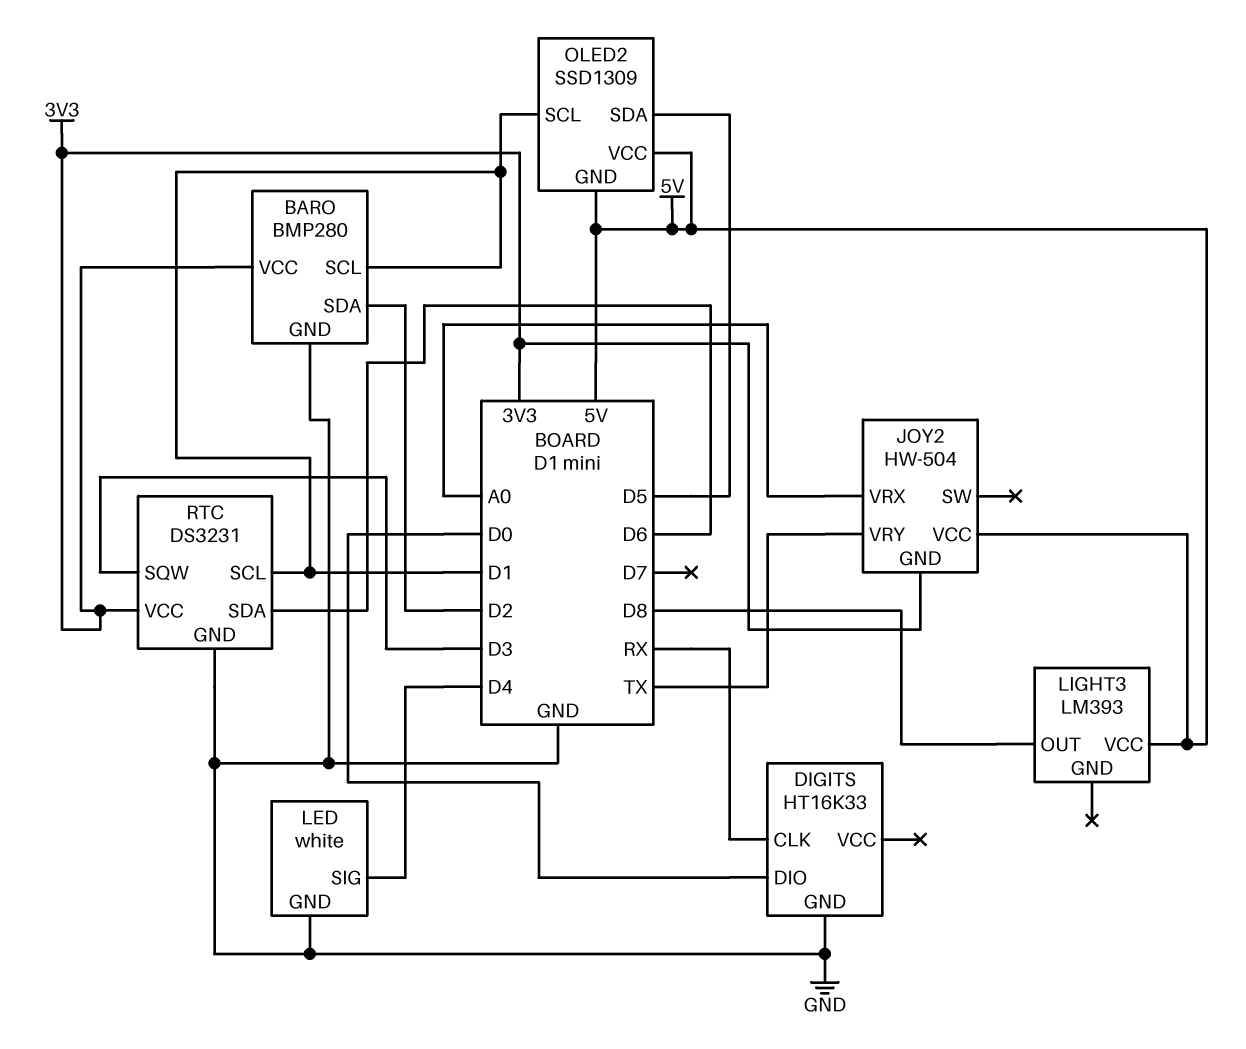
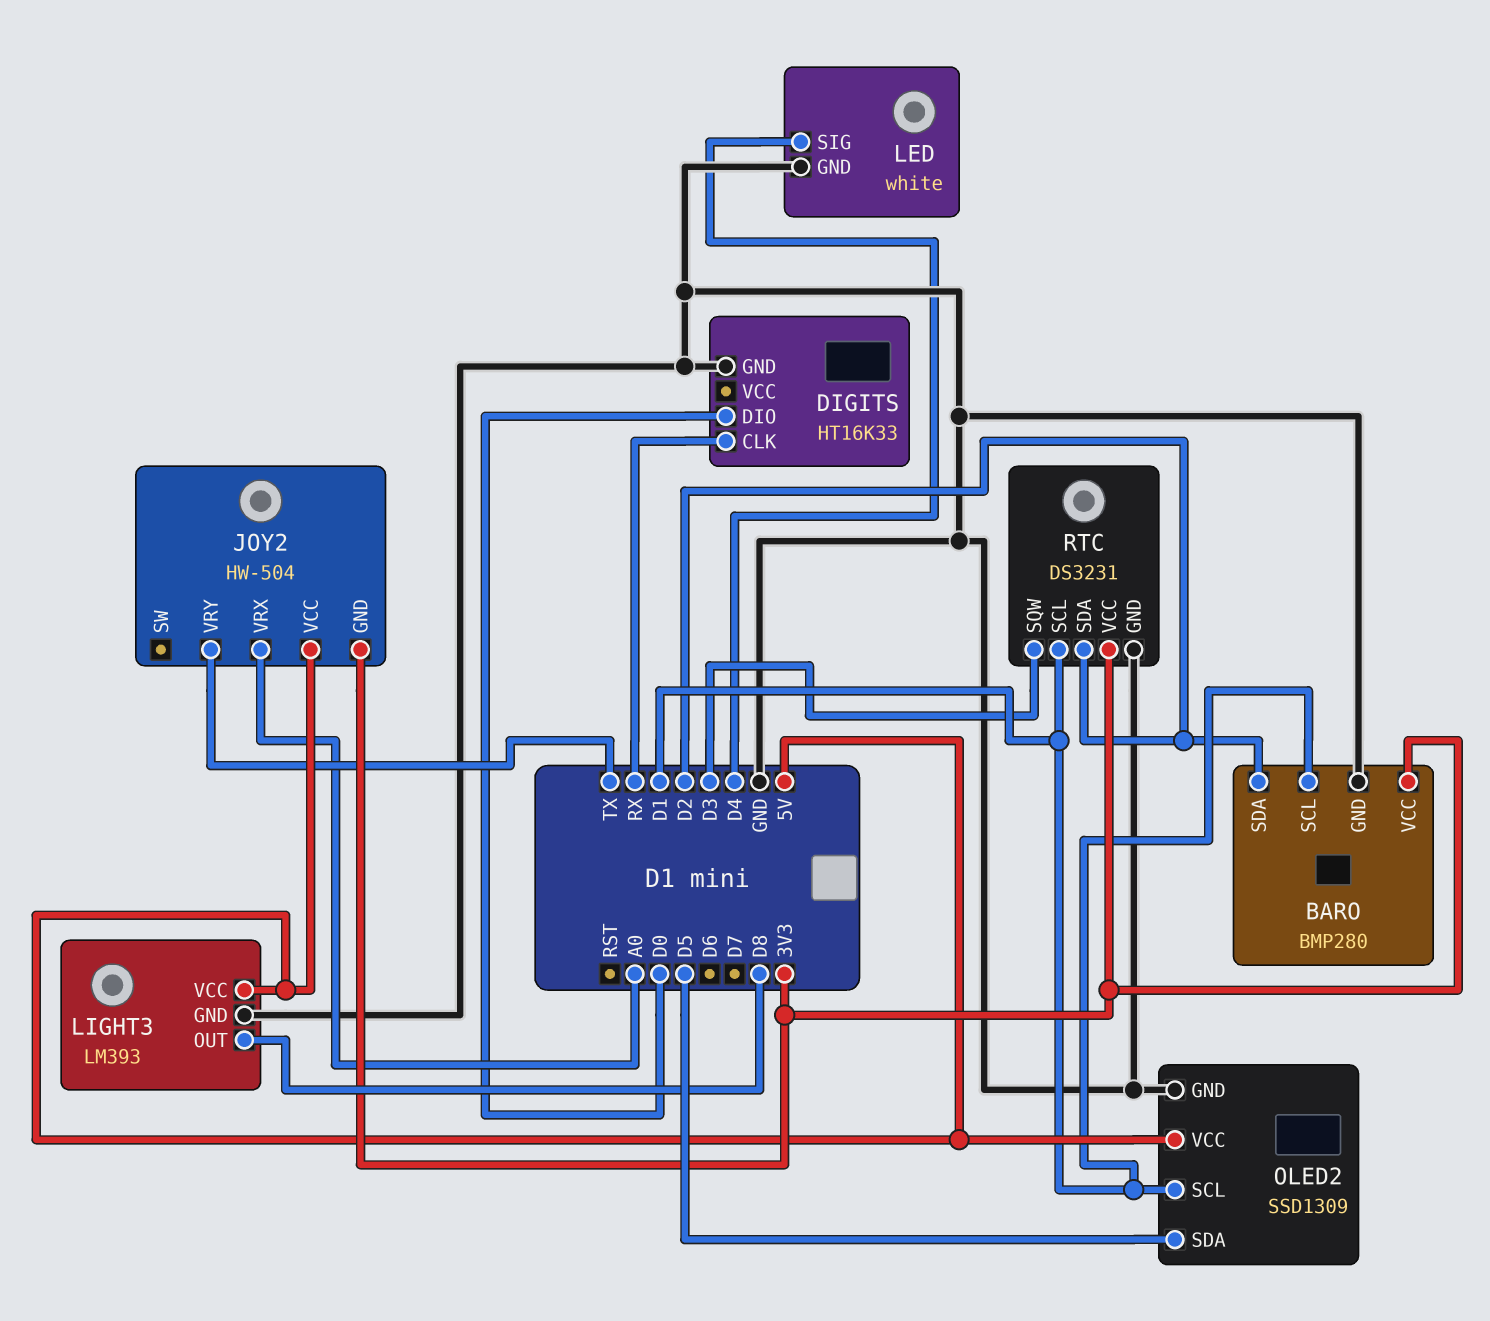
LIGHT3 pin GND: none -> GND
OLED2 pin GND: 5V -> GND
RTC pin SDA: D6 -> D2

